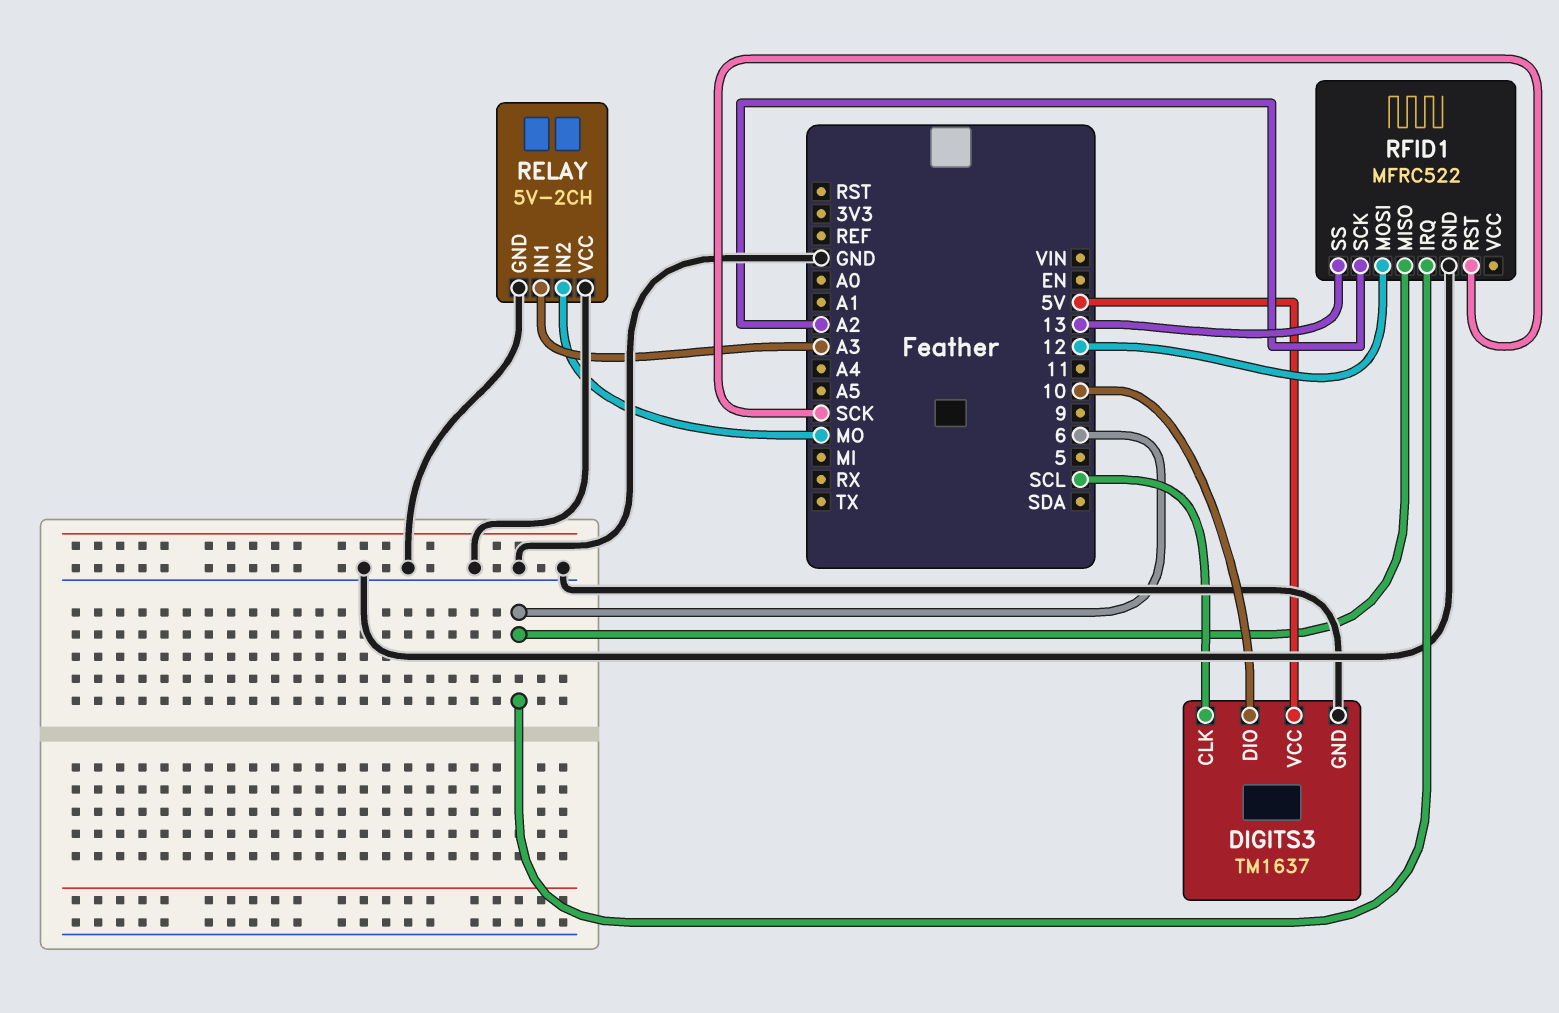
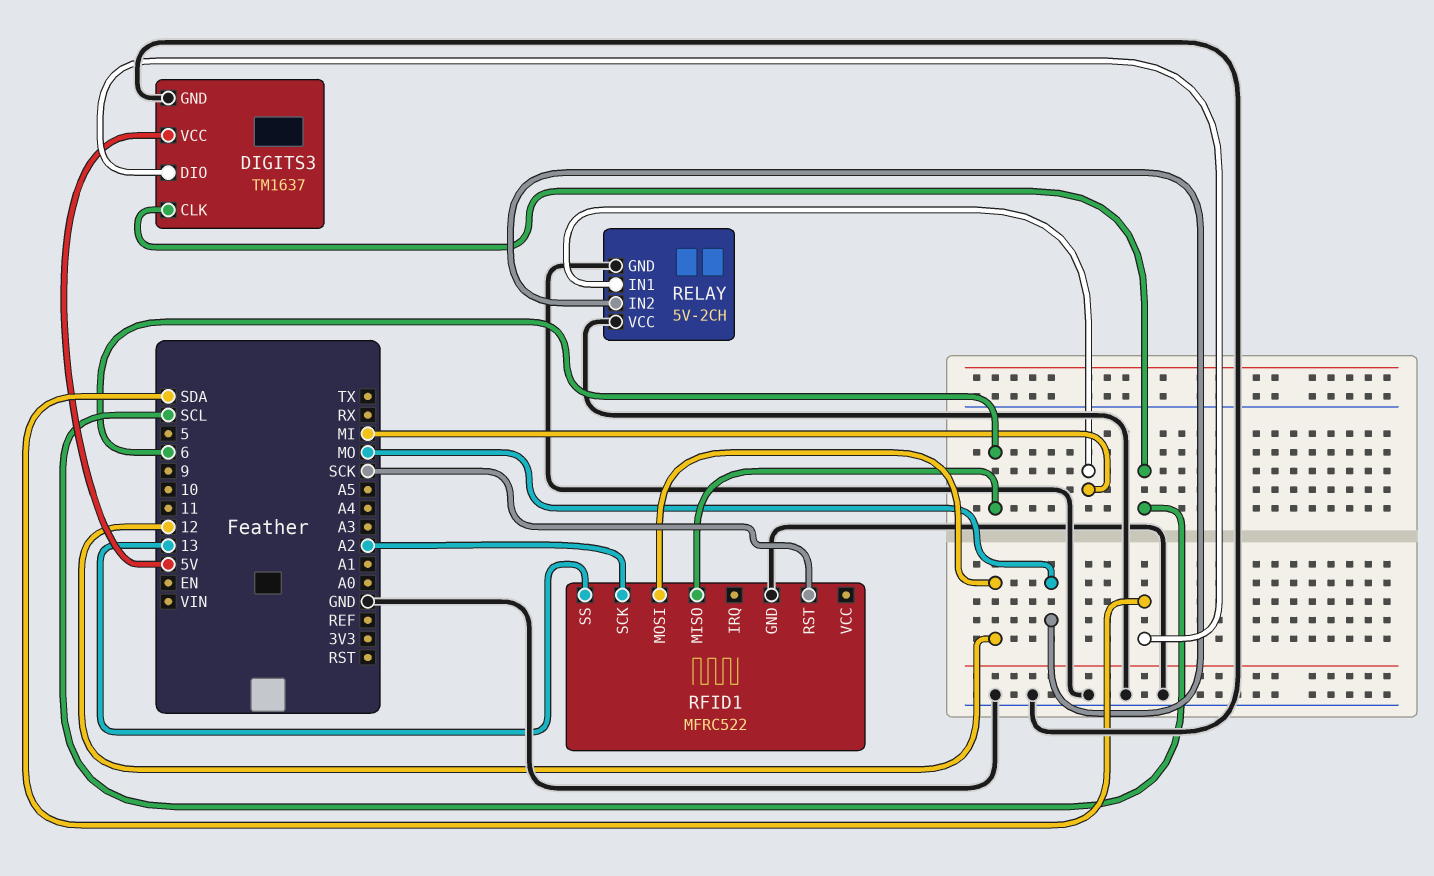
DIGITS3 pin DIO: 10 -> SDA
RELAY pin IN1: A3 -> MI
RFID1 pin IRQ: 6 -> none

